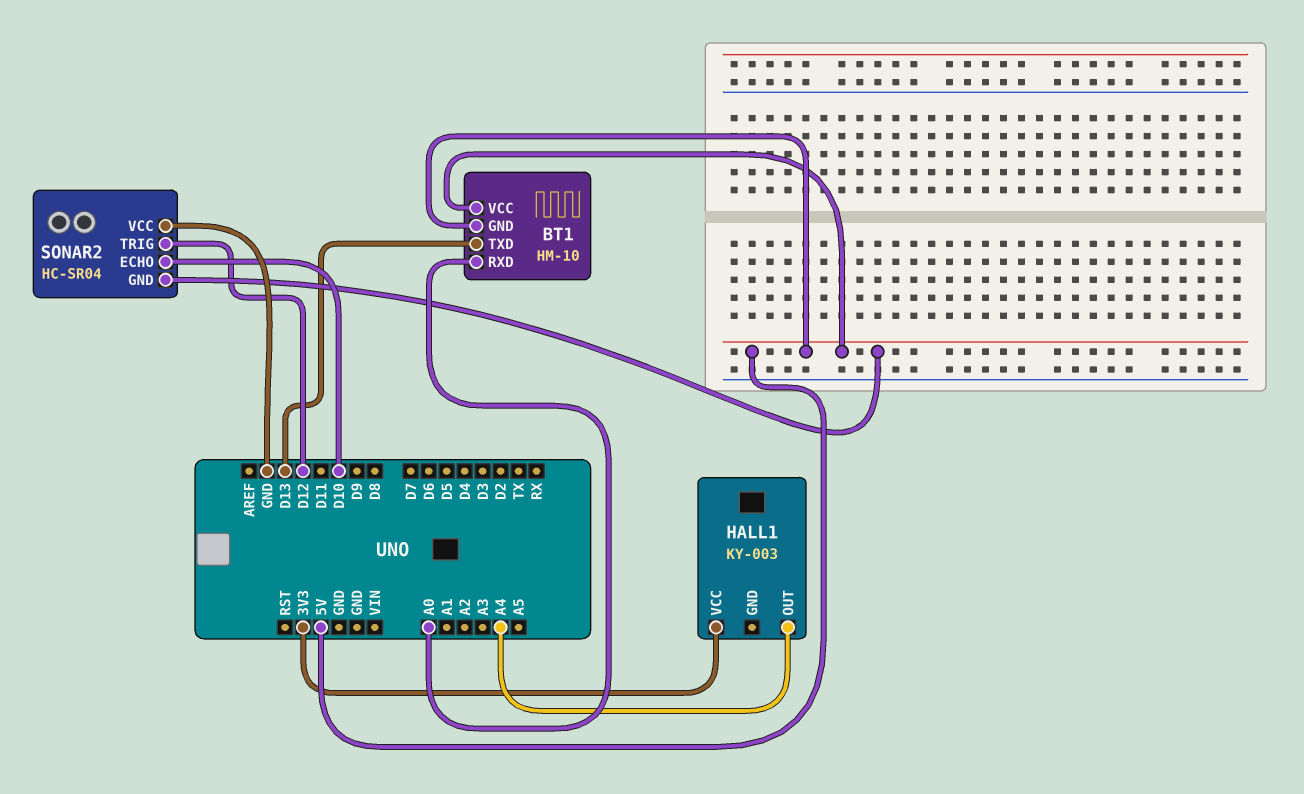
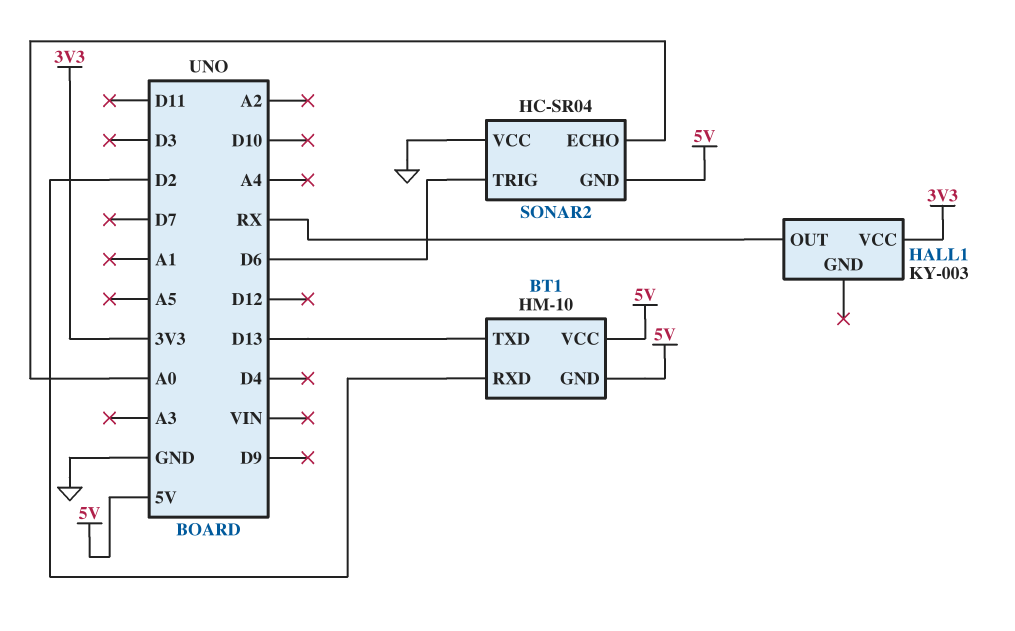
BT1 pin RXD: A0 -> D2
HALL1 pin OUT: A4 -> RX
SONAR2 pin ECHO: D10 -> A0
SONAR2 pin TRIG: D12 -> D6

